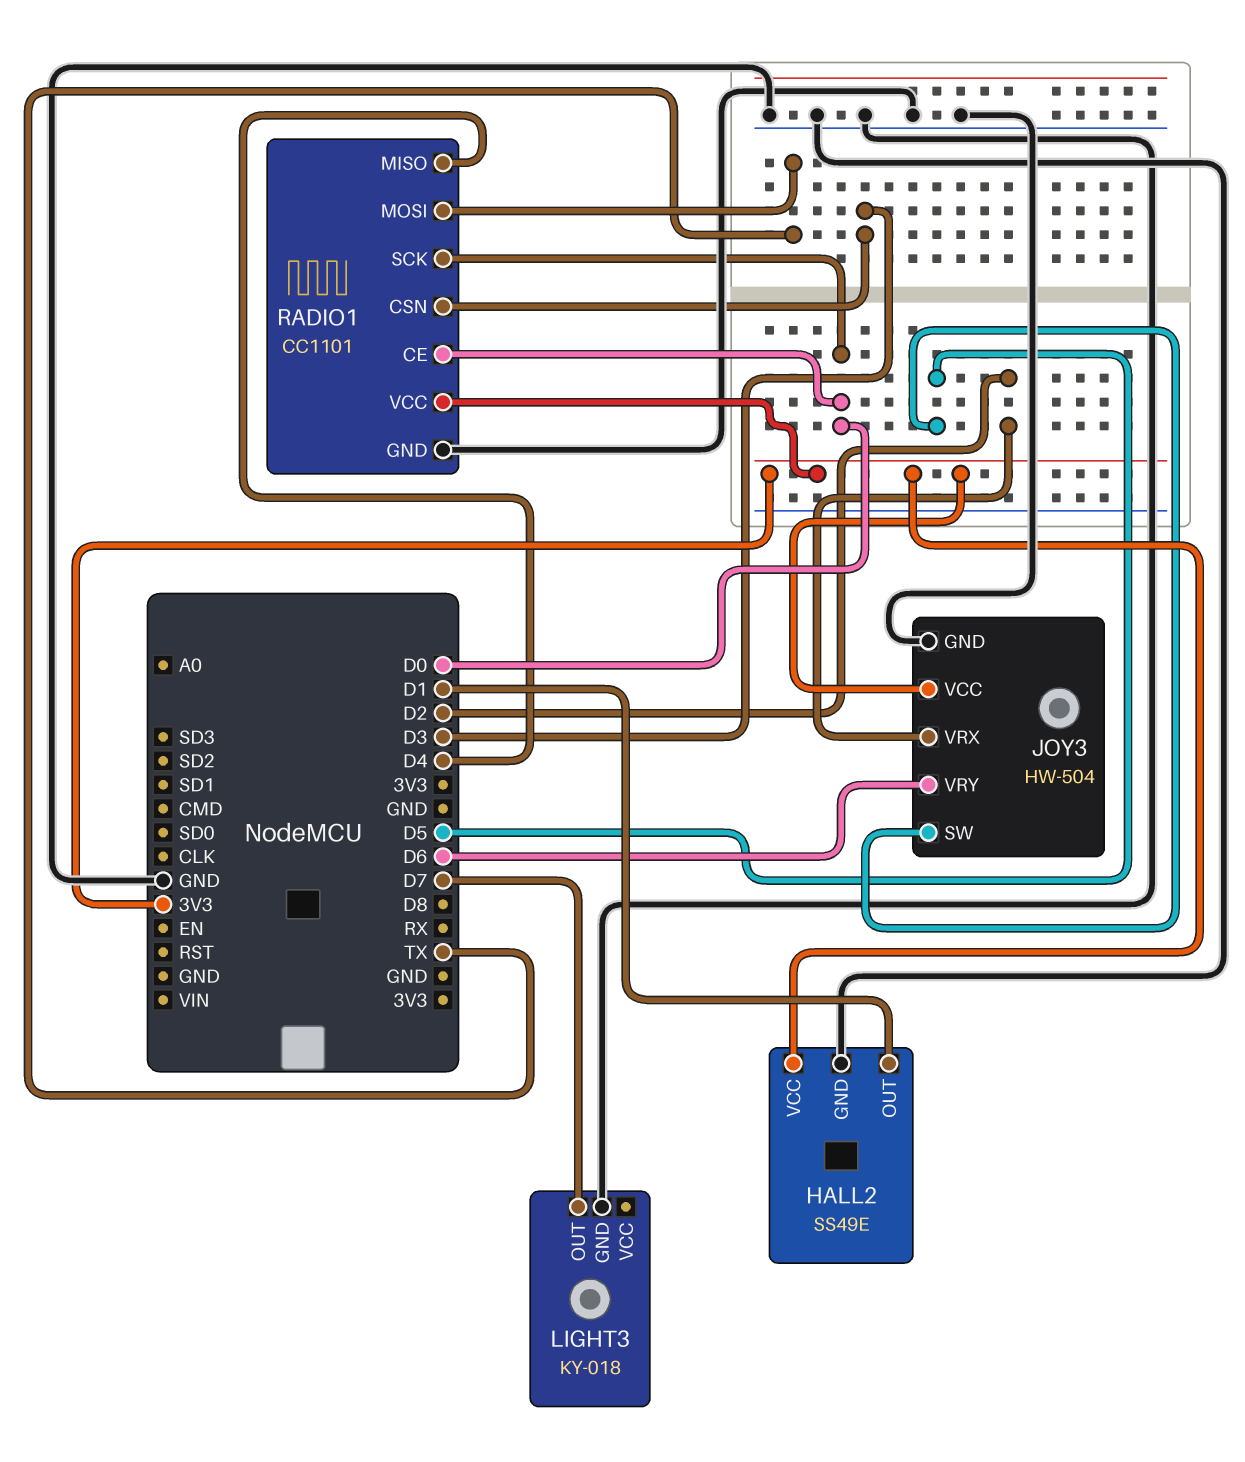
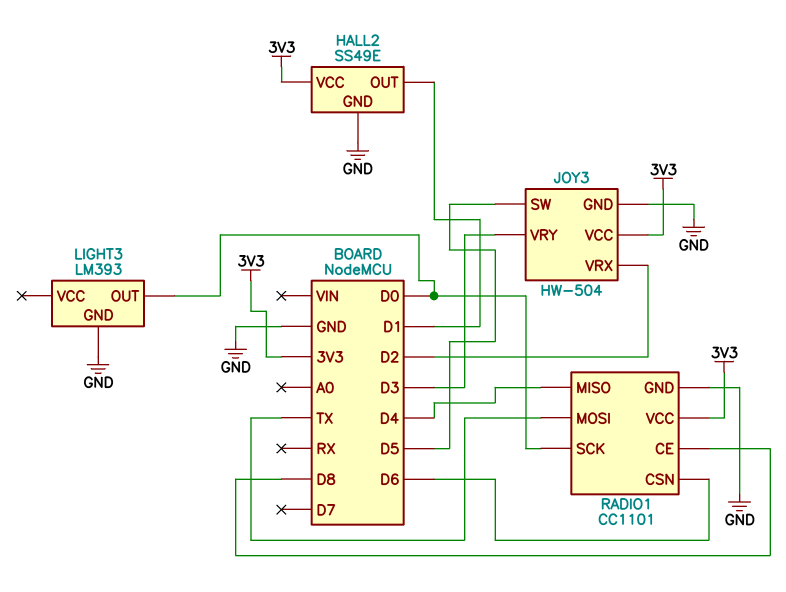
JOY3 pin VRY: D6 -> D3
LIGHT3: KY-018 -> LM393
LIGHT3 pin OUT: D7 -> D0
RADIO1 pin CE: D0 -> D8
RADIO1 pin CSN: D3 -> D6

